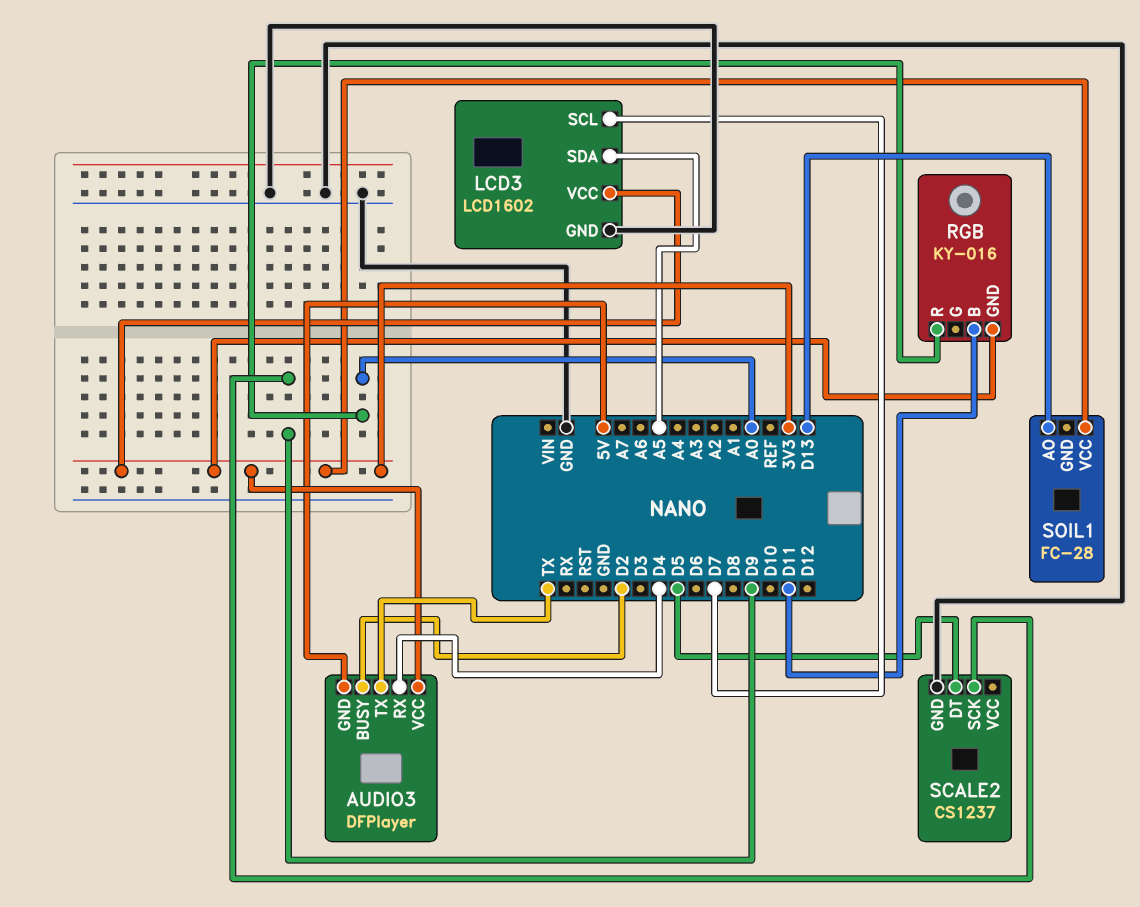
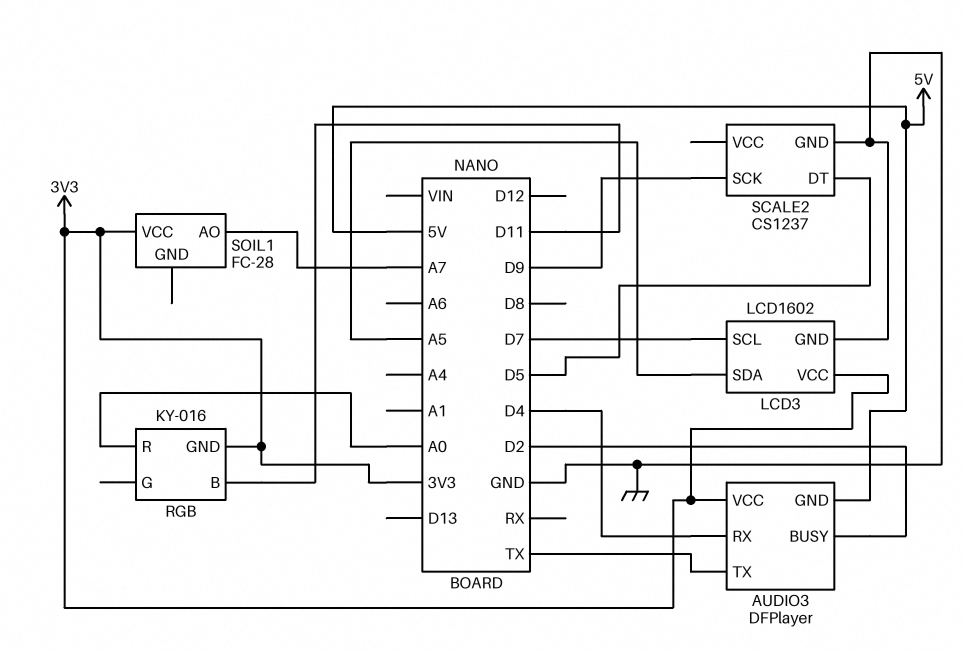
SOIL1 pin AO: D13 -> A7

